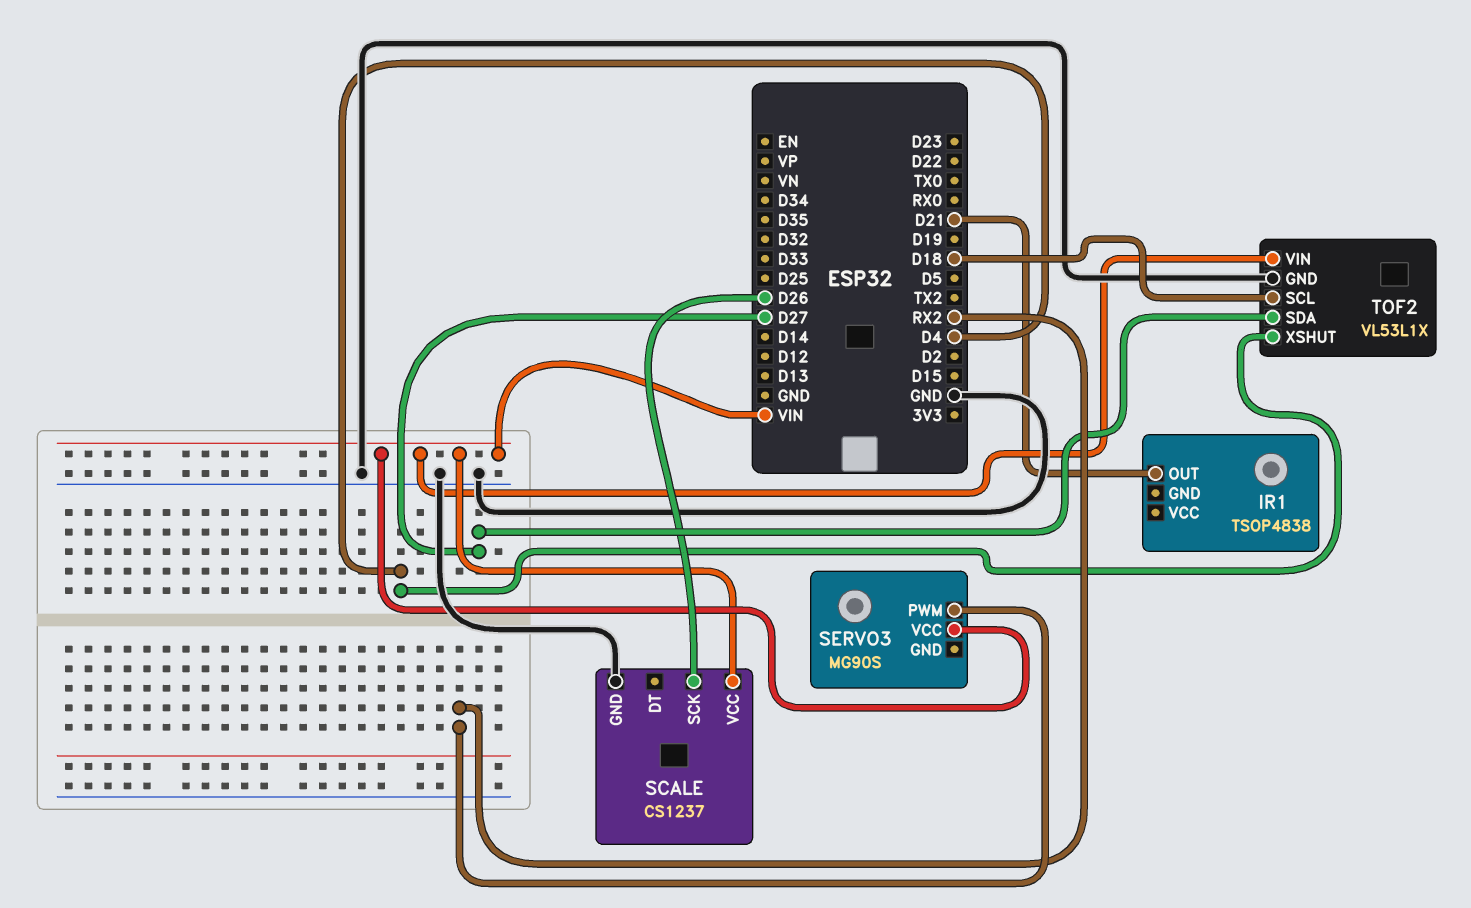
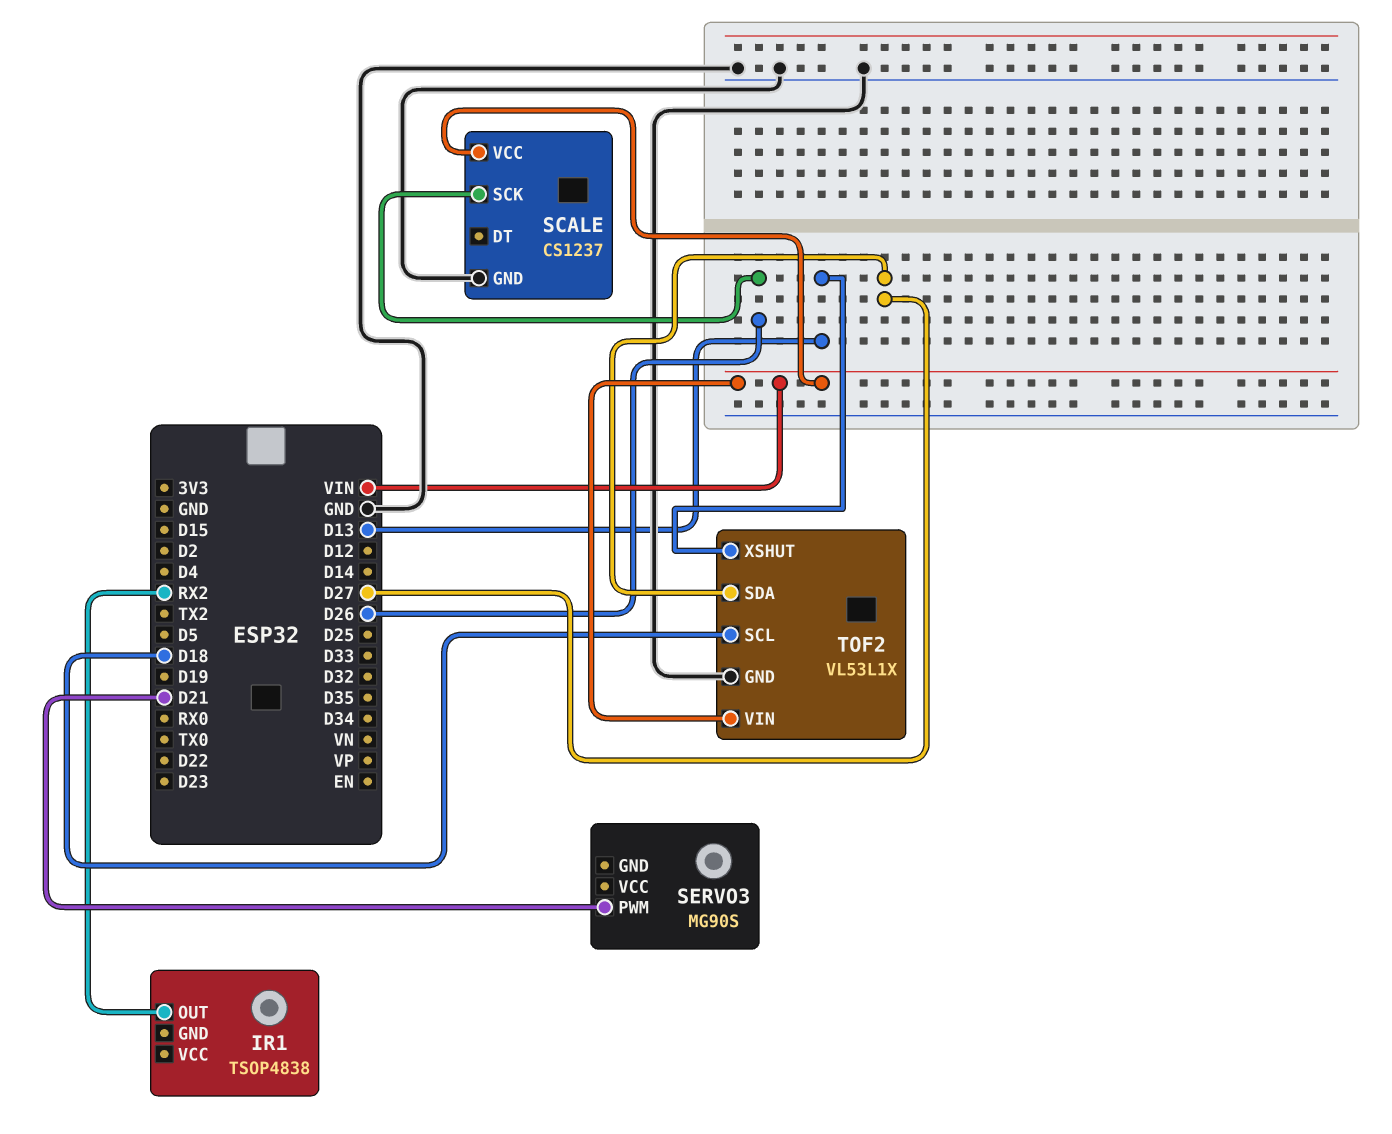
IR1 pin OUT: D21 -> RX2
SERVO3 pin PWM: RX2 -> D21
SERVO3 pin VCC: VIN -> none
TOF2 pin XSHUT: D4 -> D13

